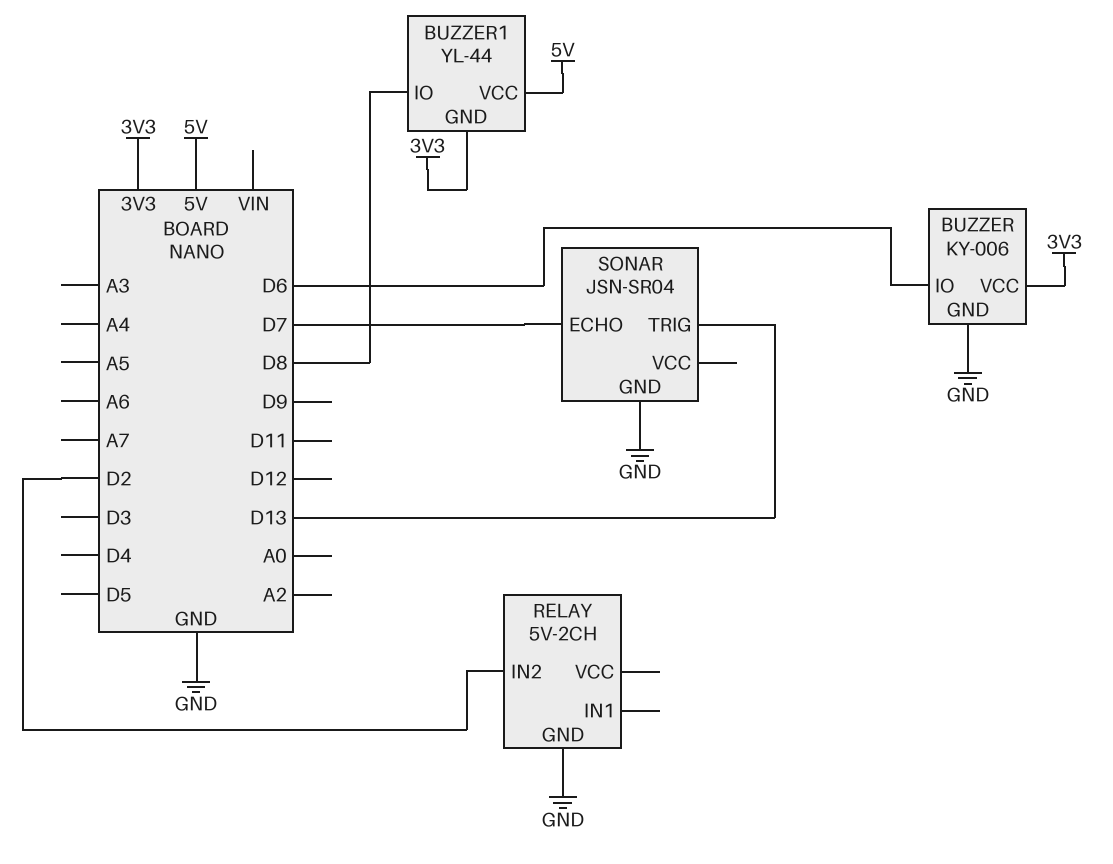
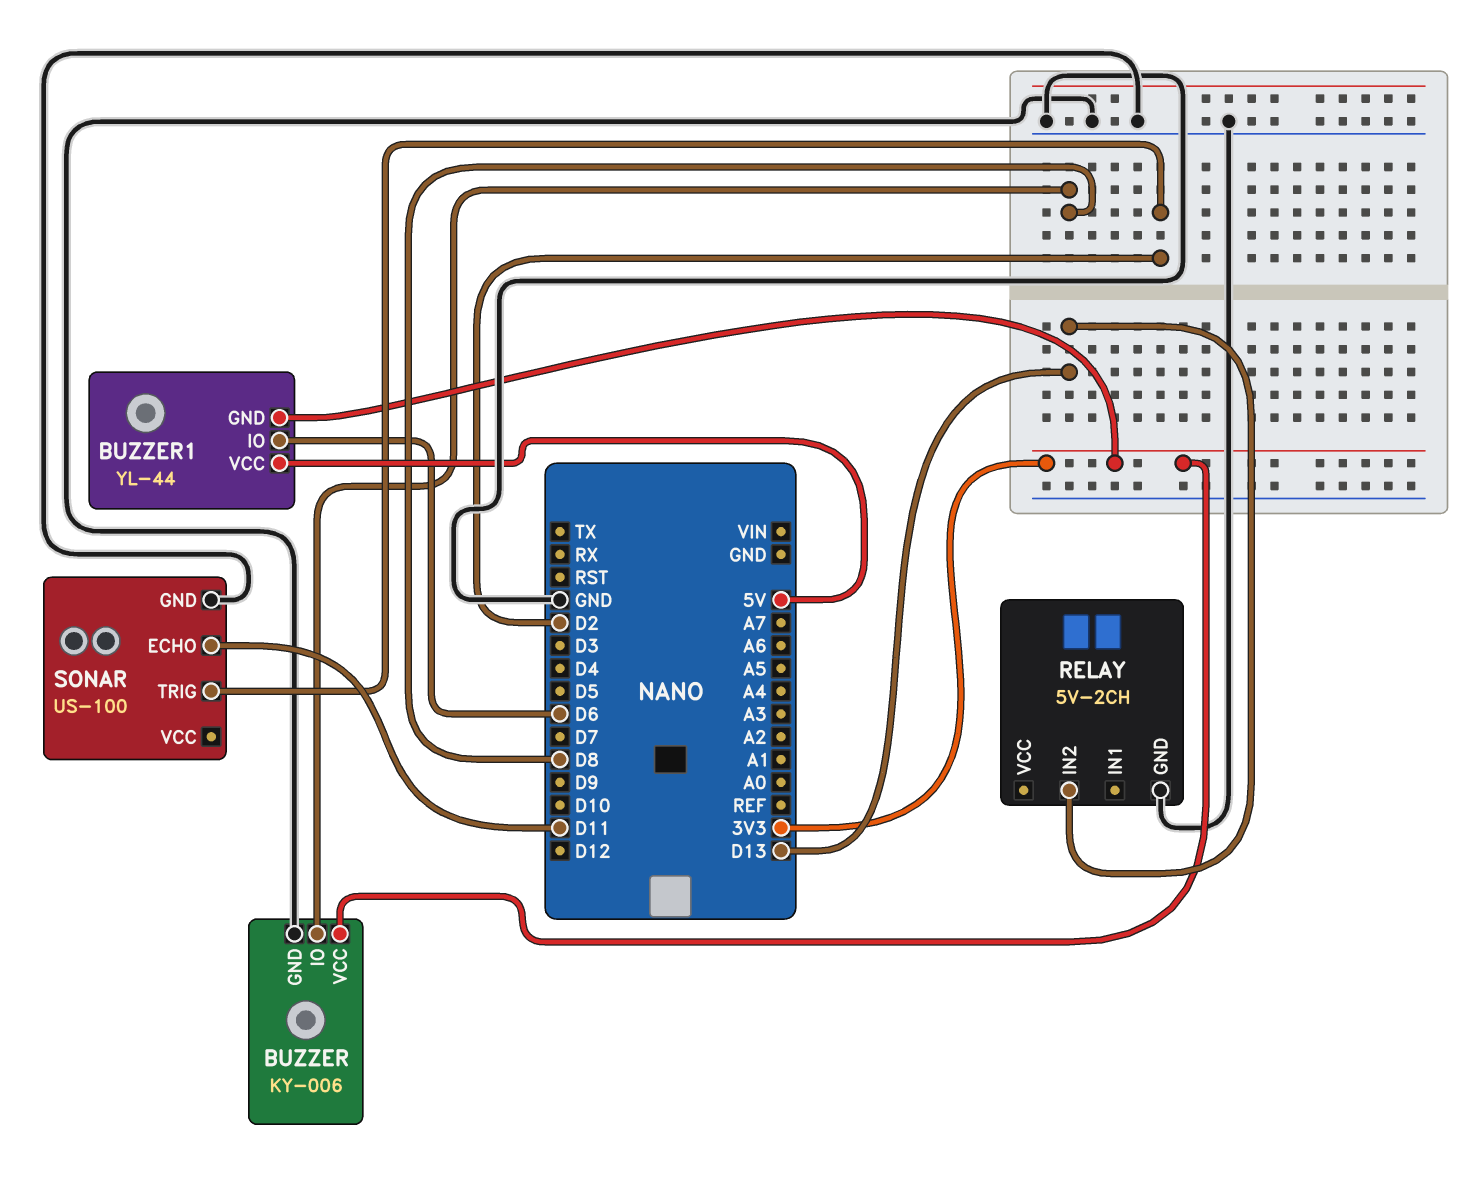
BUZZER pin IO: D6 -> D8
BUZZER1 pin IO: D8 -> D6
RELAY pin IN2: D2 -> D13
SONAR: JSN-SR04 -> US-100
SONAR pin ECHO: D7 -> D11
SONAR pin TRIG: D13 -> D2

